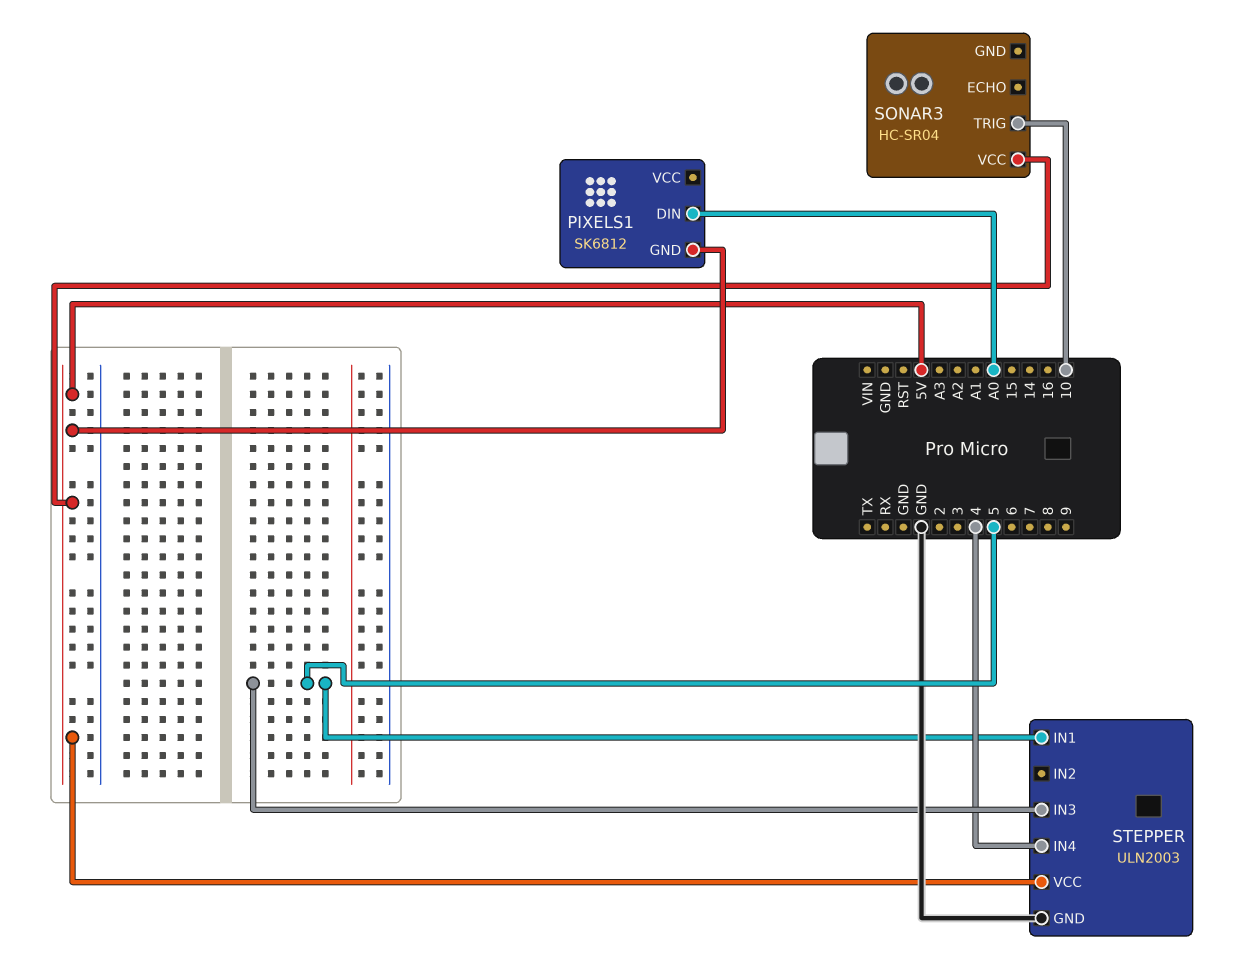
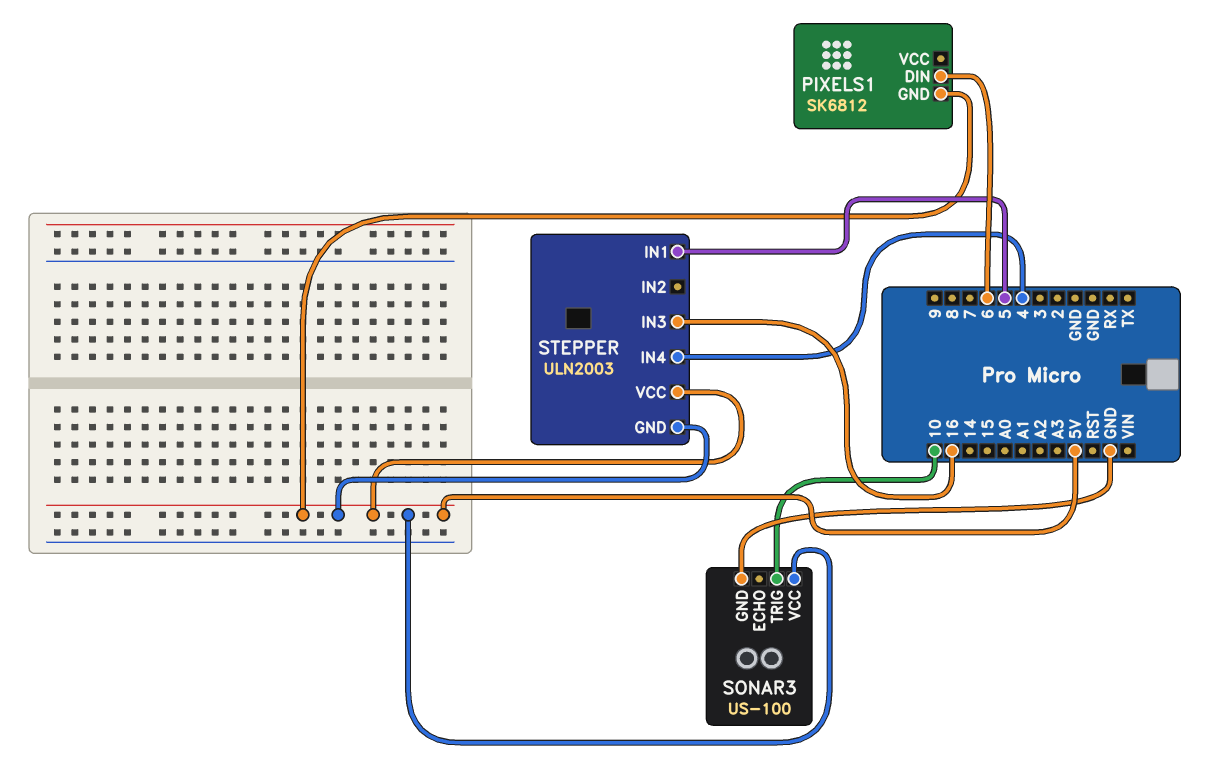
PIXELS1 pin DIN: A0 -> 6
SONAR3: HC-SR04 -> US-100
SONAR3 pin GND: none -> GND
STEPPER pin GND: GND -> 5V
STEPPER pin IN3: 5 -> 16

